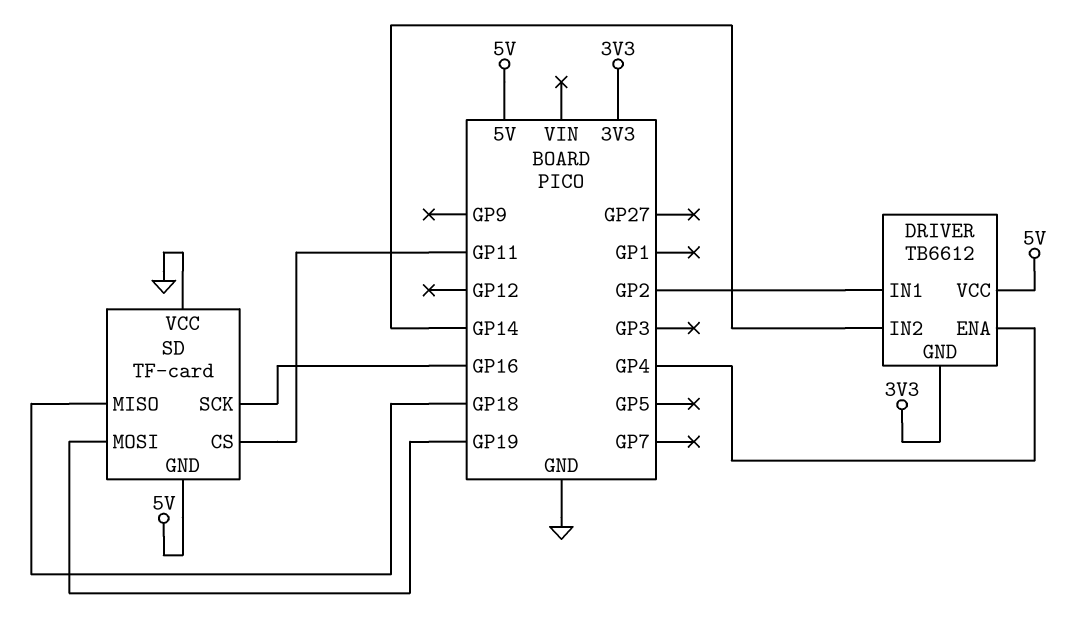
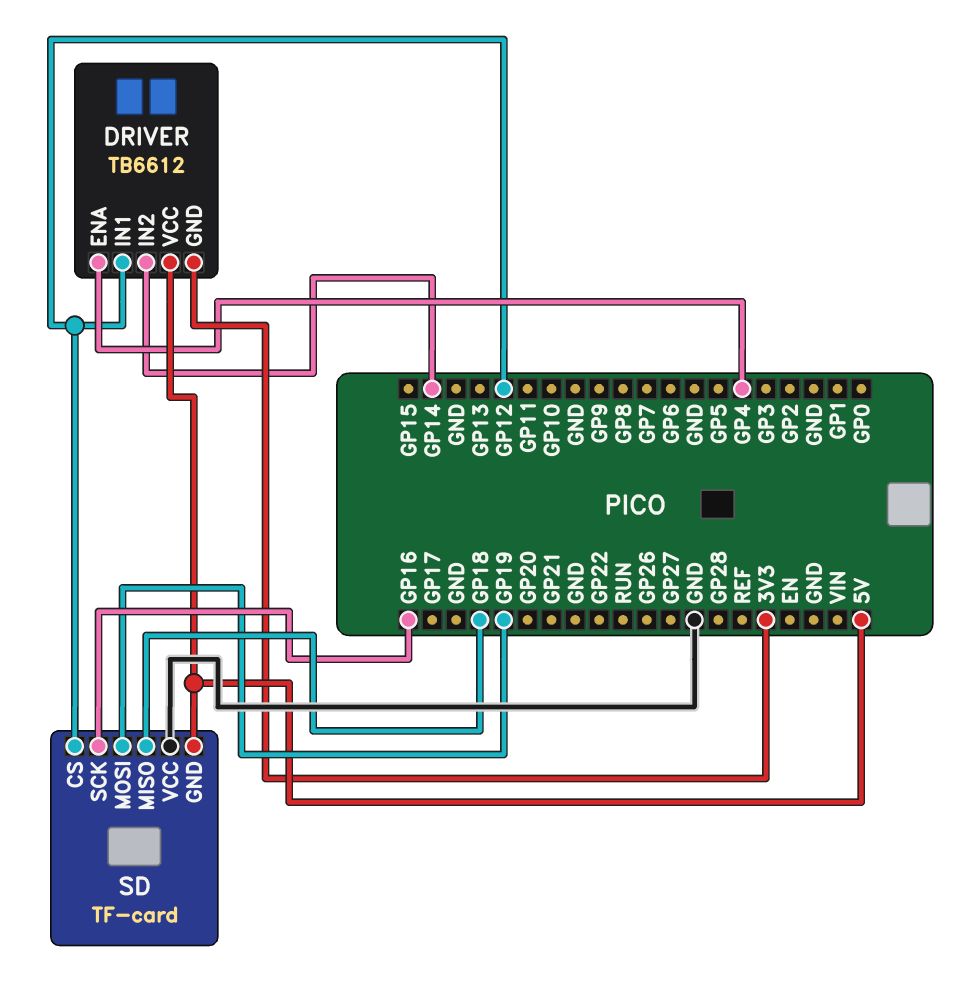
DRIVER pin IN1: GP2 -> GP12
SD pin CS: GP11 -> GP12

